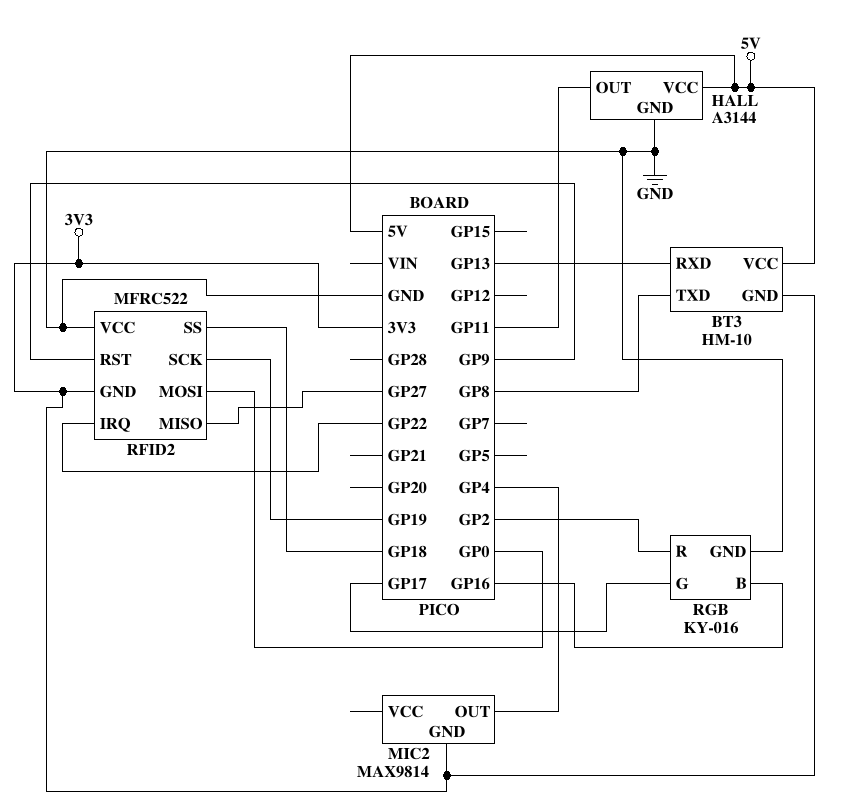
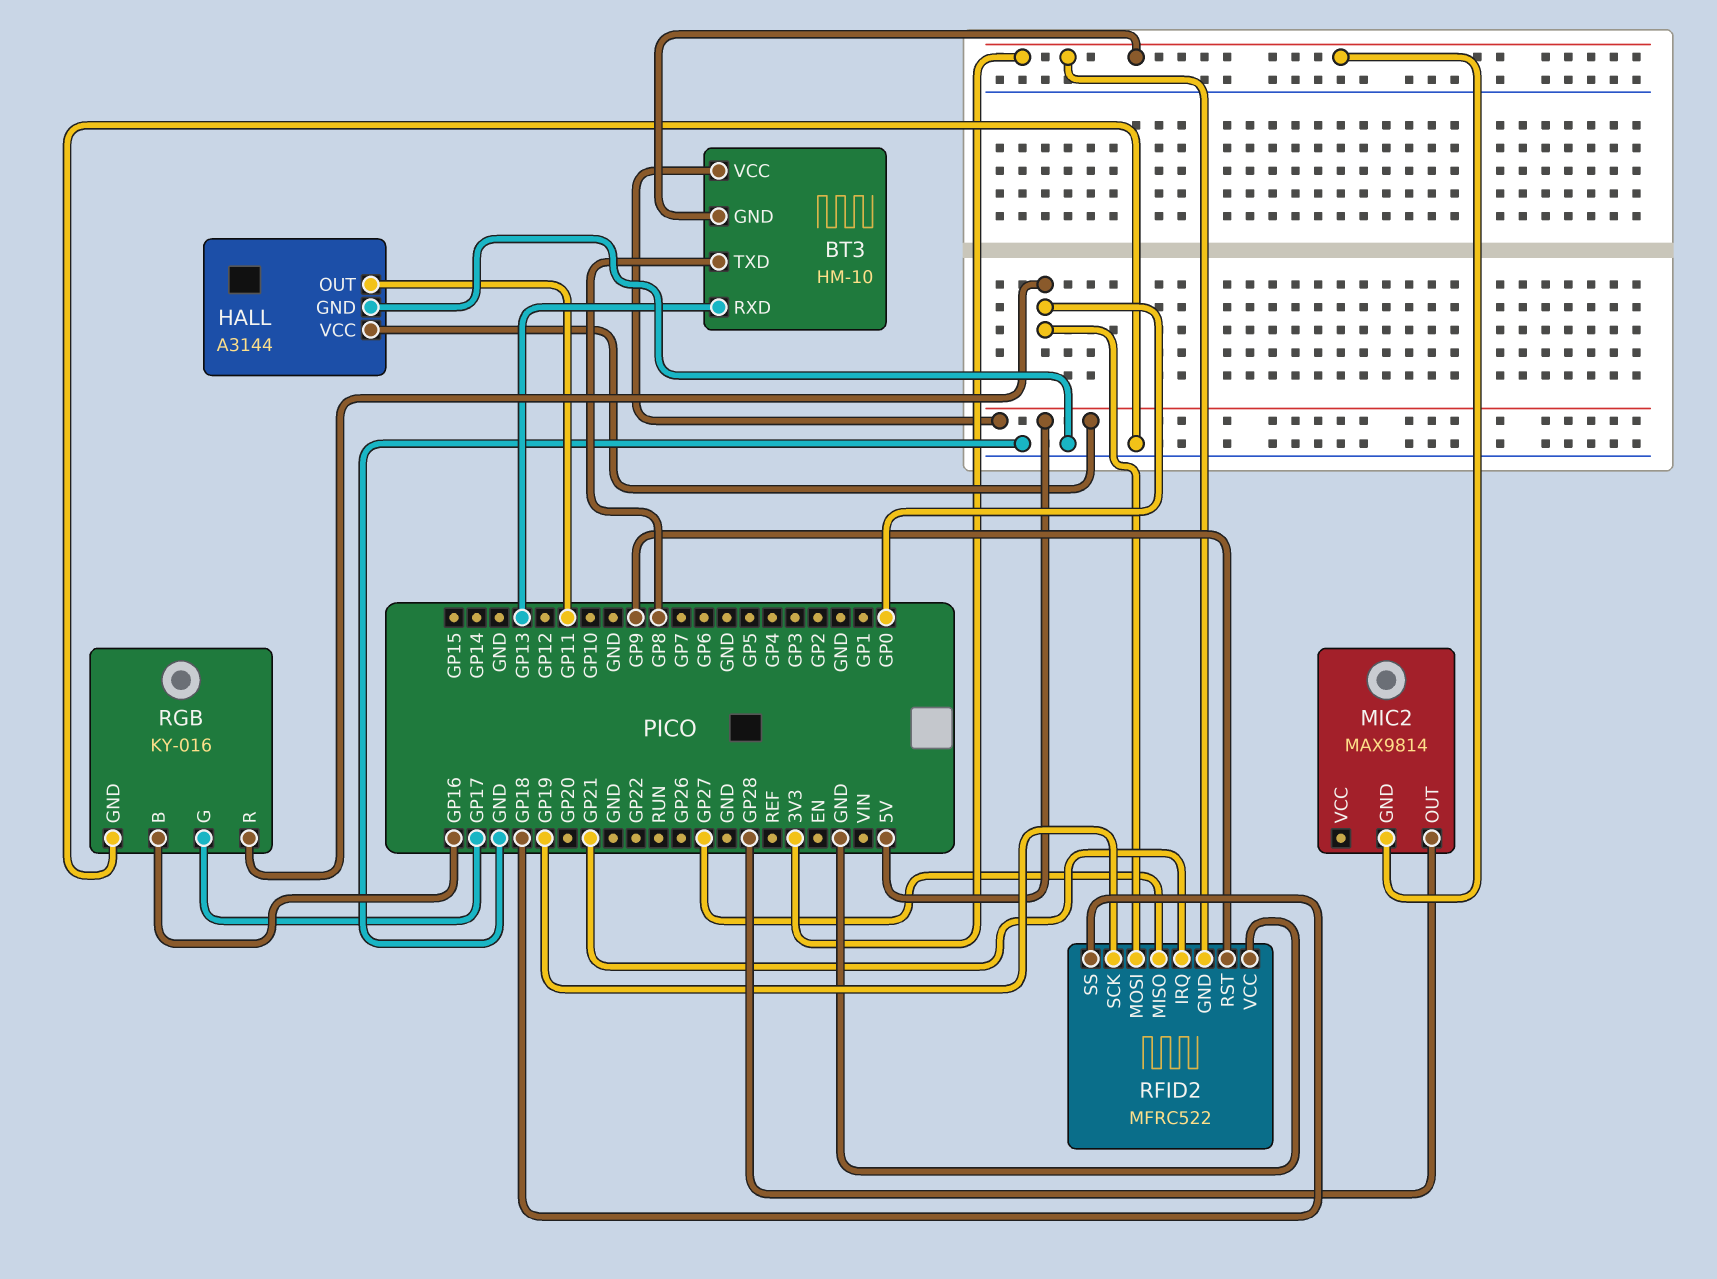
MIC2 pin OUT: GP4 -> GP28
RFID2 pin IRQ: GP22 -> GP21
RGB pin R: GP2 -> GP0

